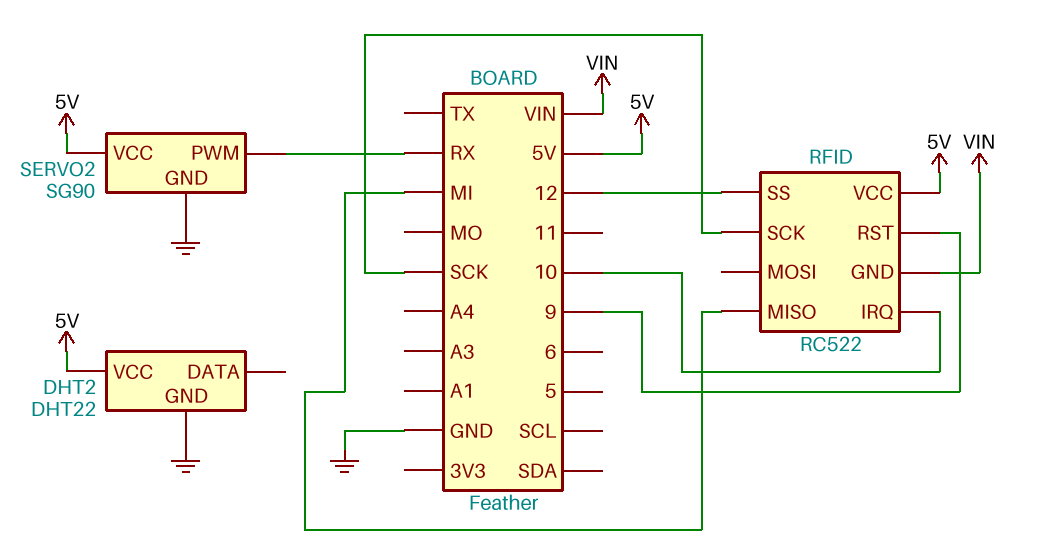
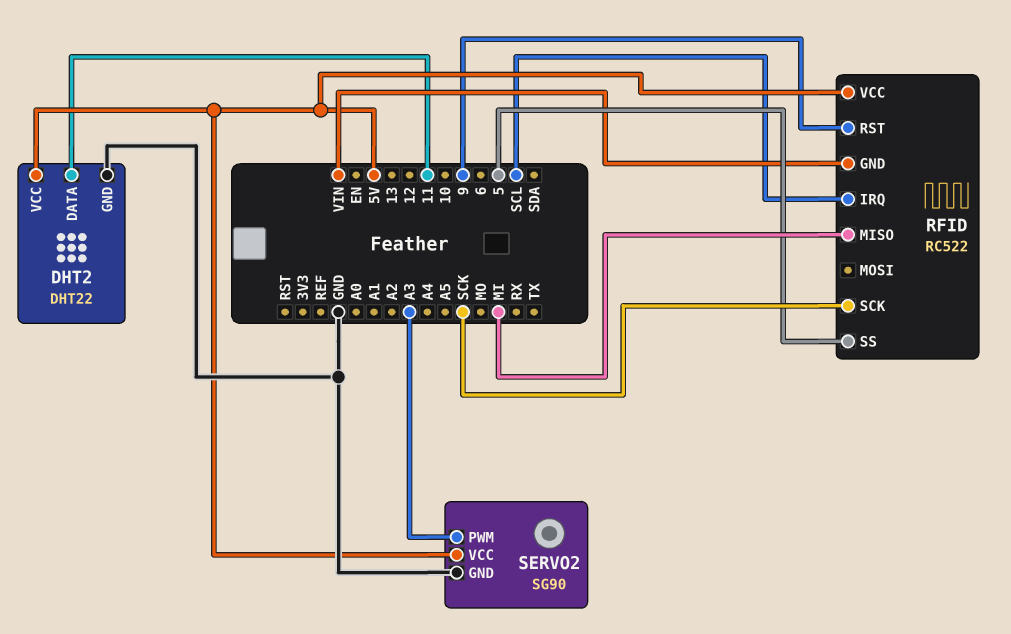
DHT2 pin DATA: none -> 11
RFID pin IRQ: 10 -> SCL
RFID pin SS: 12 -> 5
SERVO2 pin PWM: RX -> A3

